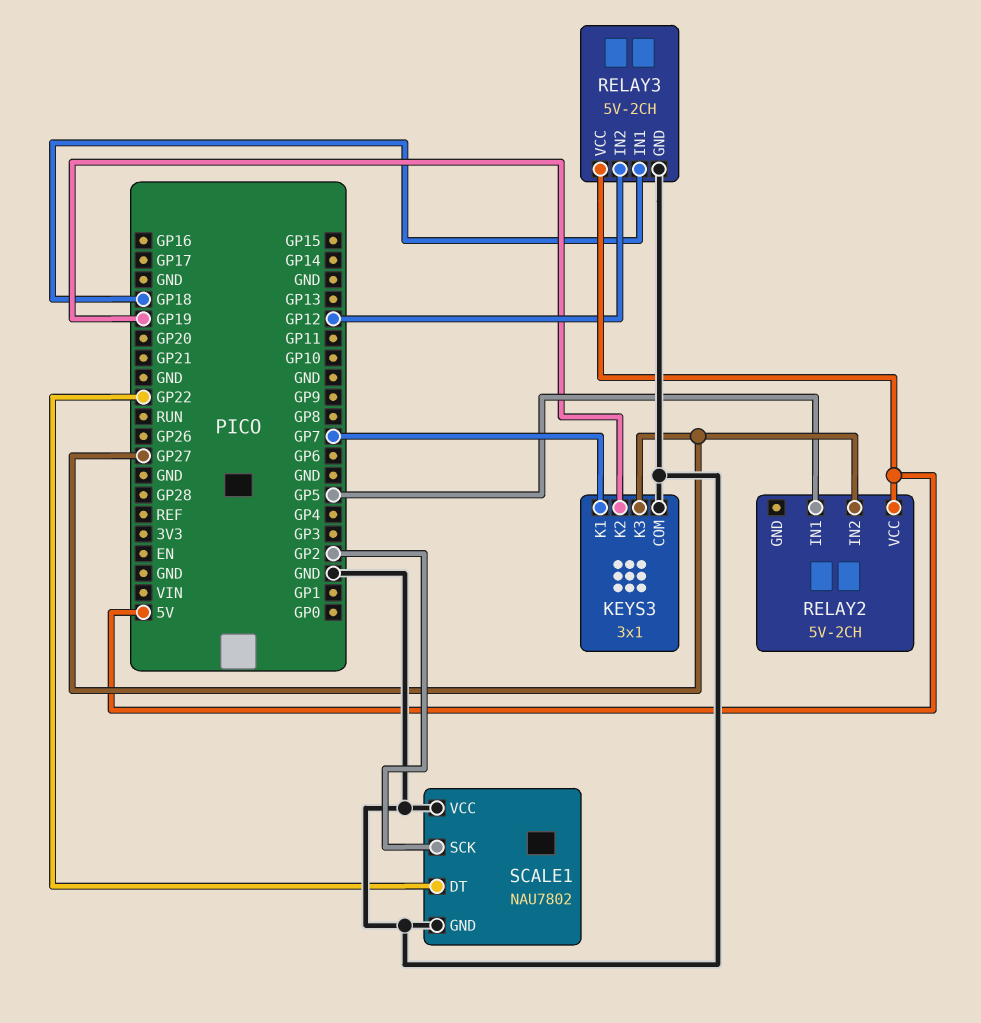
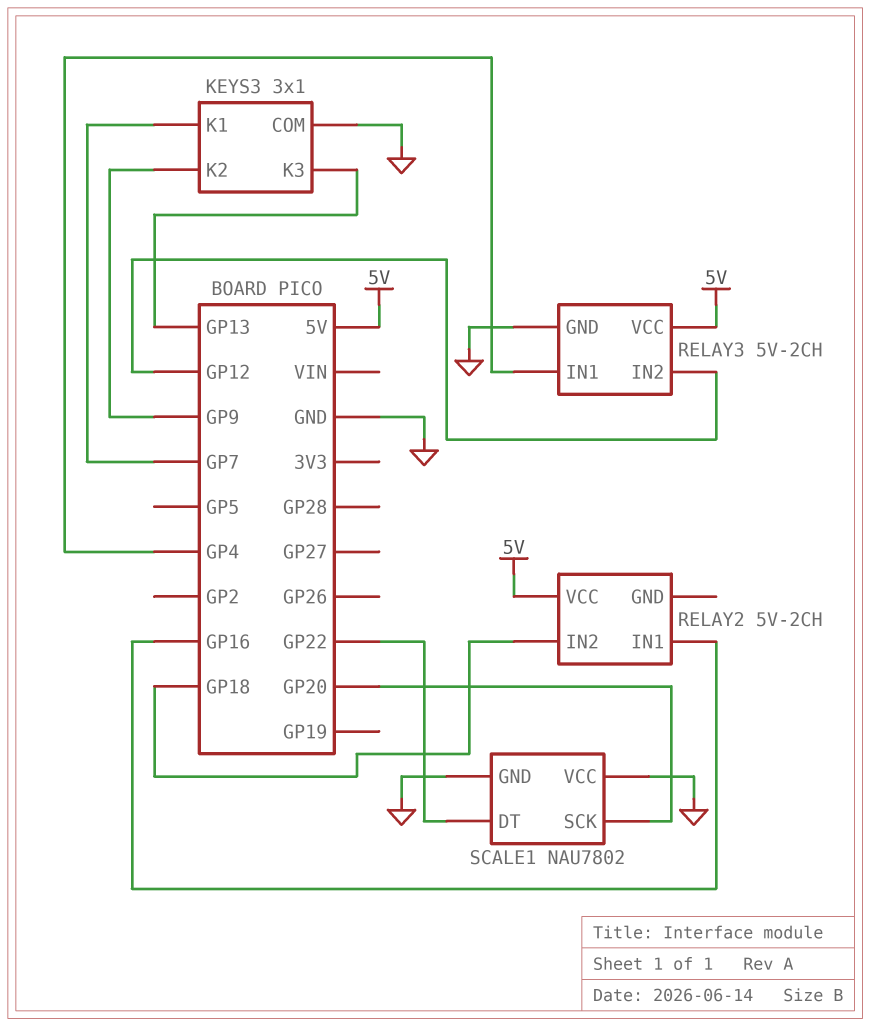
KEYS3 pin K2: GP19 -> GP9
KEYS3 pin K3: GP27 -> GP13
RELAY2 pin IN1: GP5 -> GP16
RELAY2 pin IN2: GP27 -> GP18
RELAY3 pin IN1: GP18 -> GP4
SCALE1 pin SCK: GP2 -> GP20

